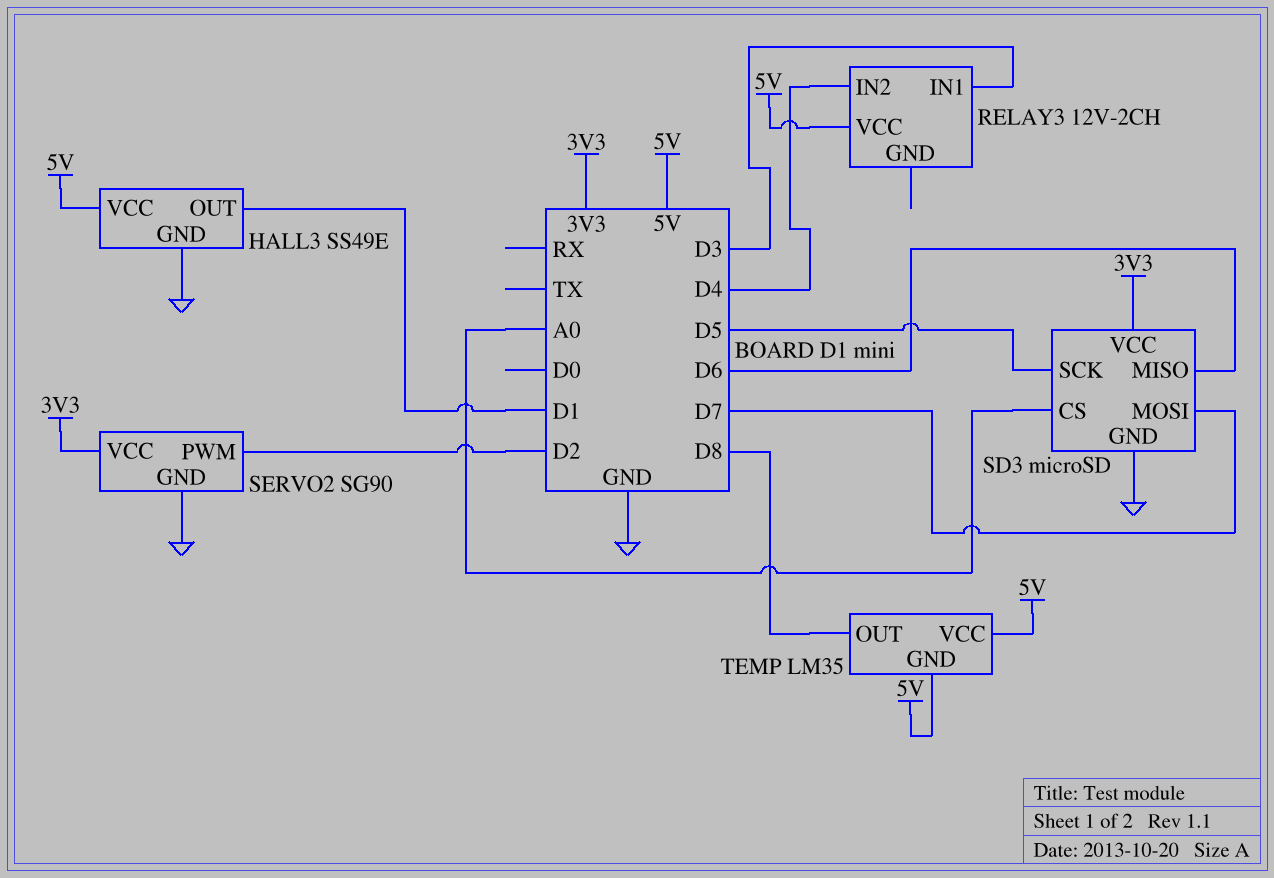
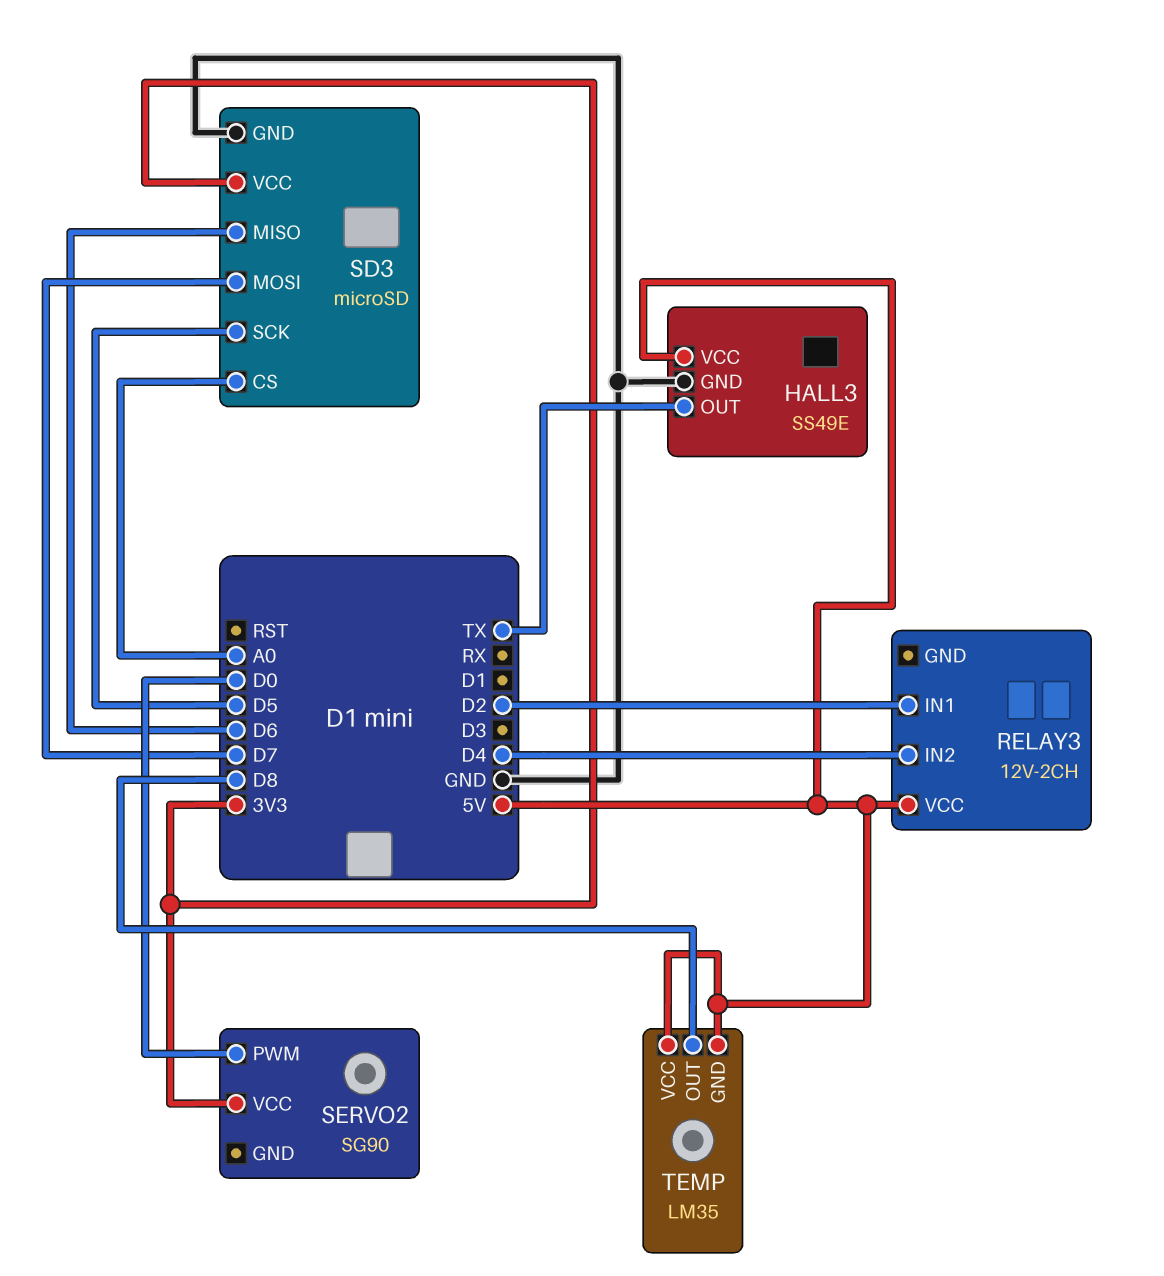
HALL3 pin OUT: D1 -> TX
RELAY3 pin IN1: D3 -> D2
SERVO2 pin GND: GND -> none
SERVO2 pin PWM: D2 -> D0

